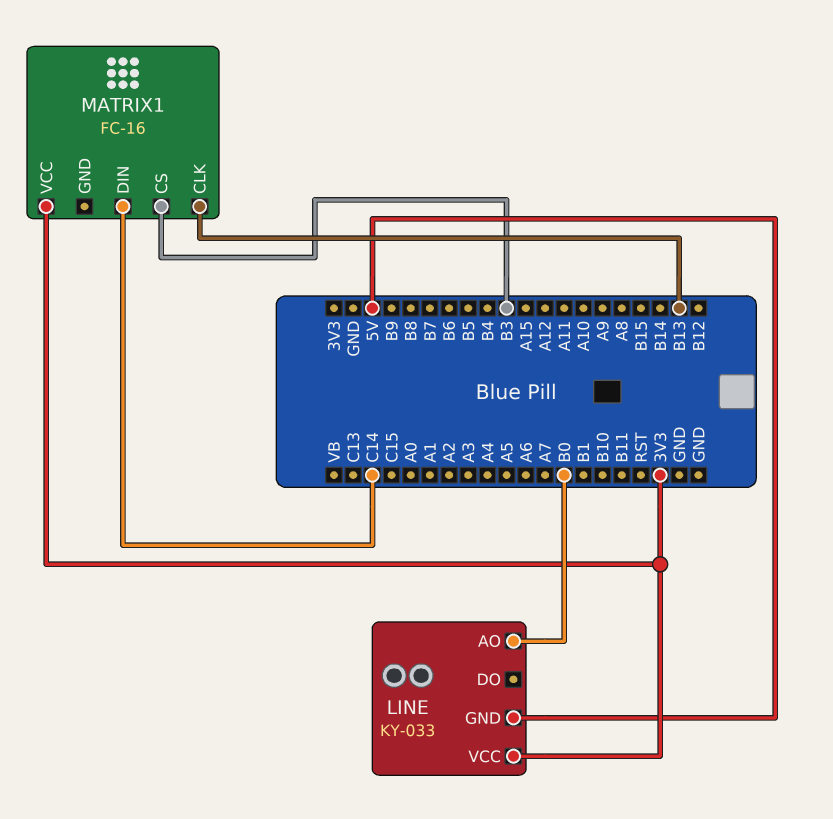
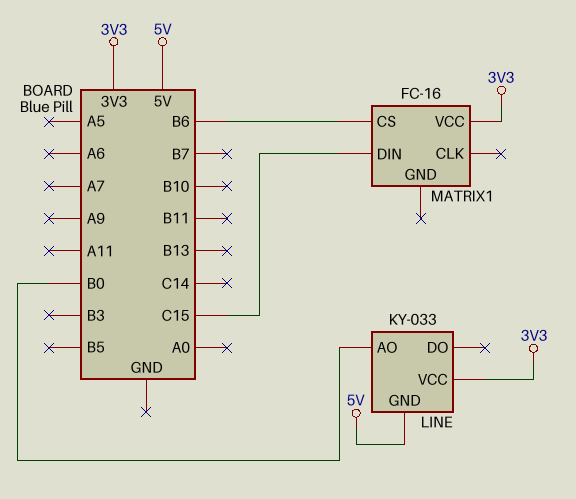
MATRIX1 pin CLK: B13 -> none
MATRIX1 pin CS: B3 -> B6
MATRIX1 pin DIN: C14 -> C15

